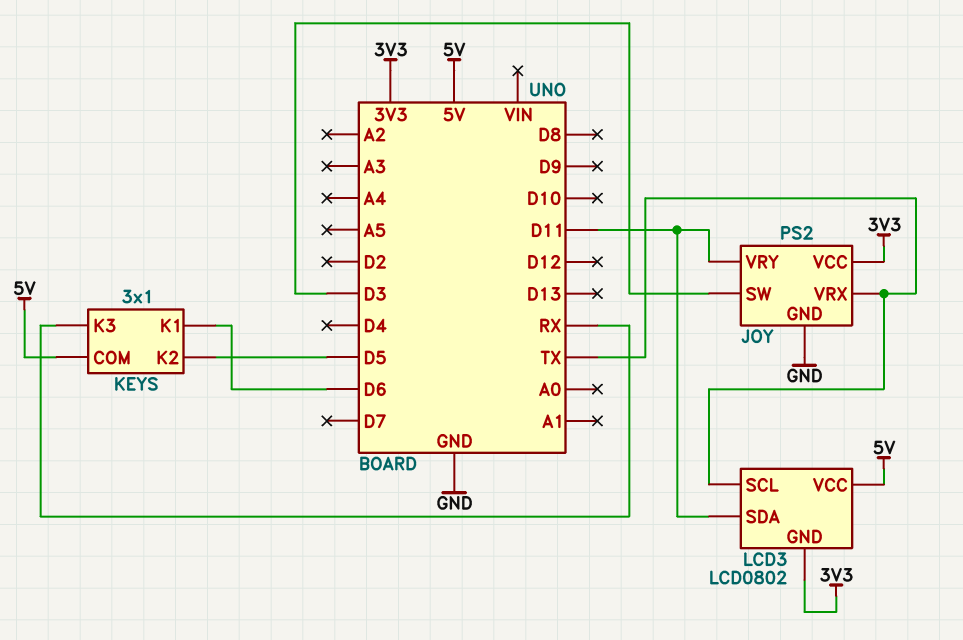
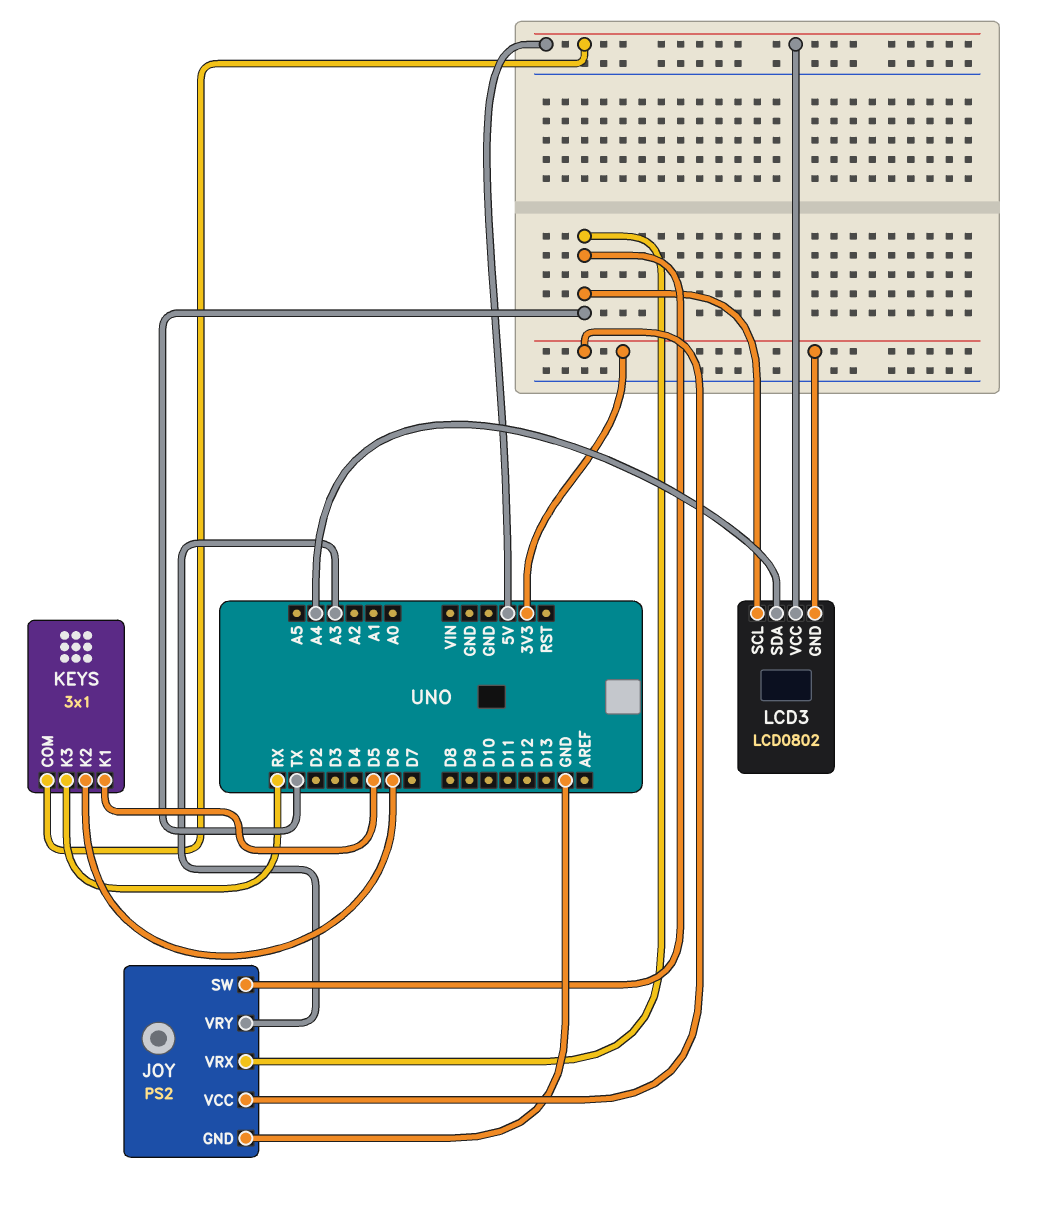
JOY pin SW: D3 -> TX
JOY pin VRY: D11 -> A3
KEYS pin K1: D6 -> D5
KEYS pin K2: D5 -> D6
LCD3 pin SDA: D11 -> A4

